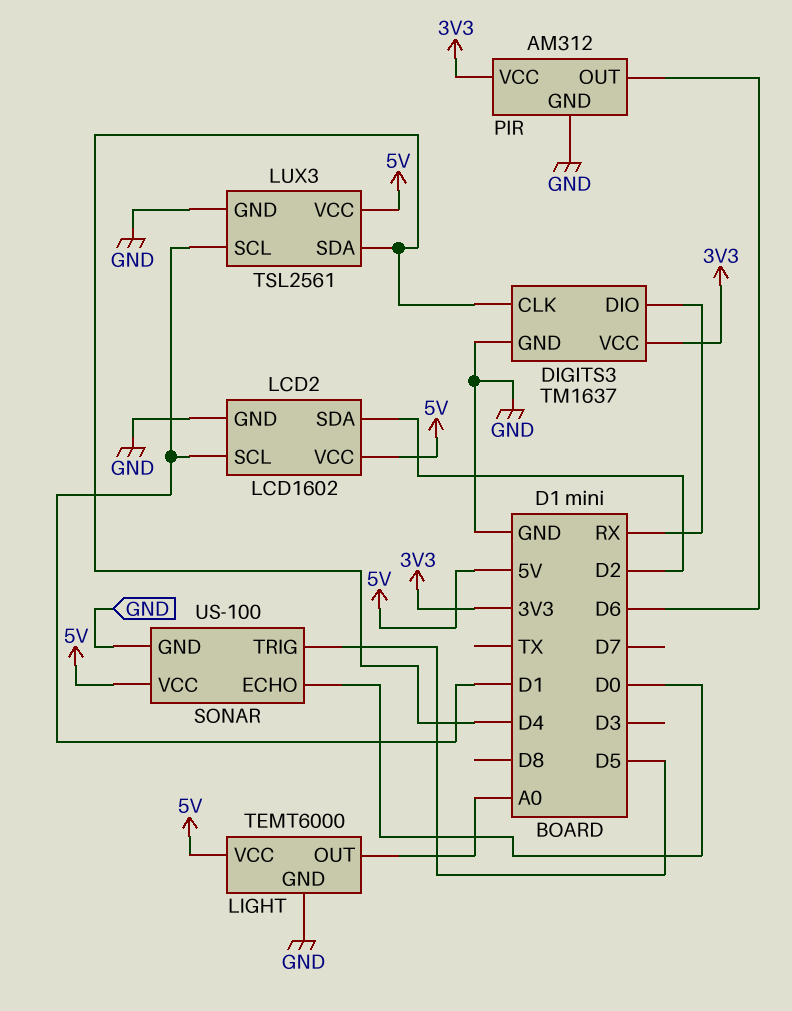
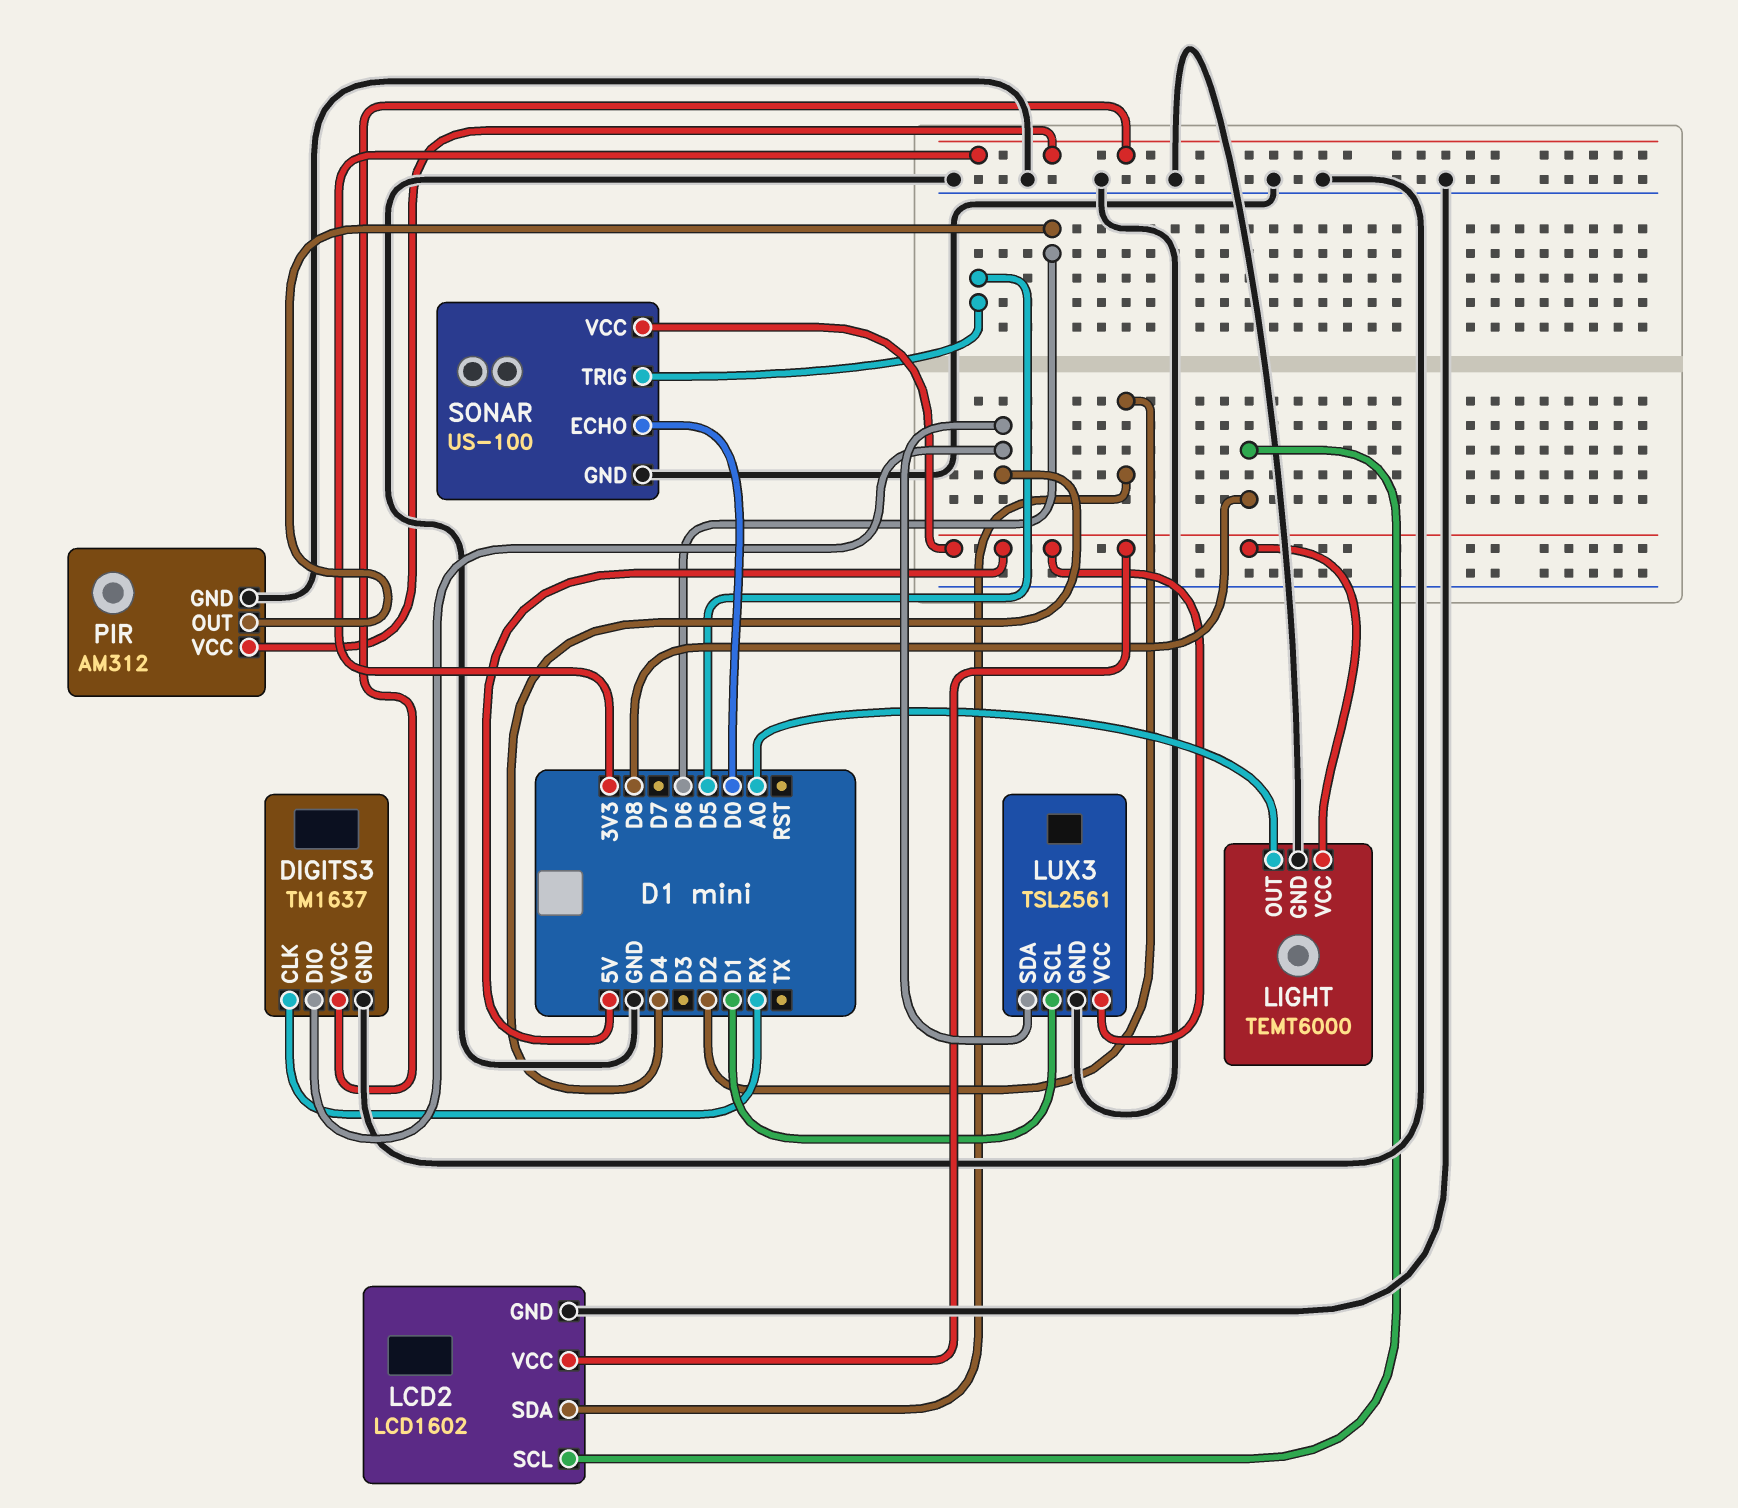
DIGITS3 pin CLK: D4 -> RX
DIGITS3 pin DIO: RX -> D4
LCD2 pin SCL: D1 -> D8

